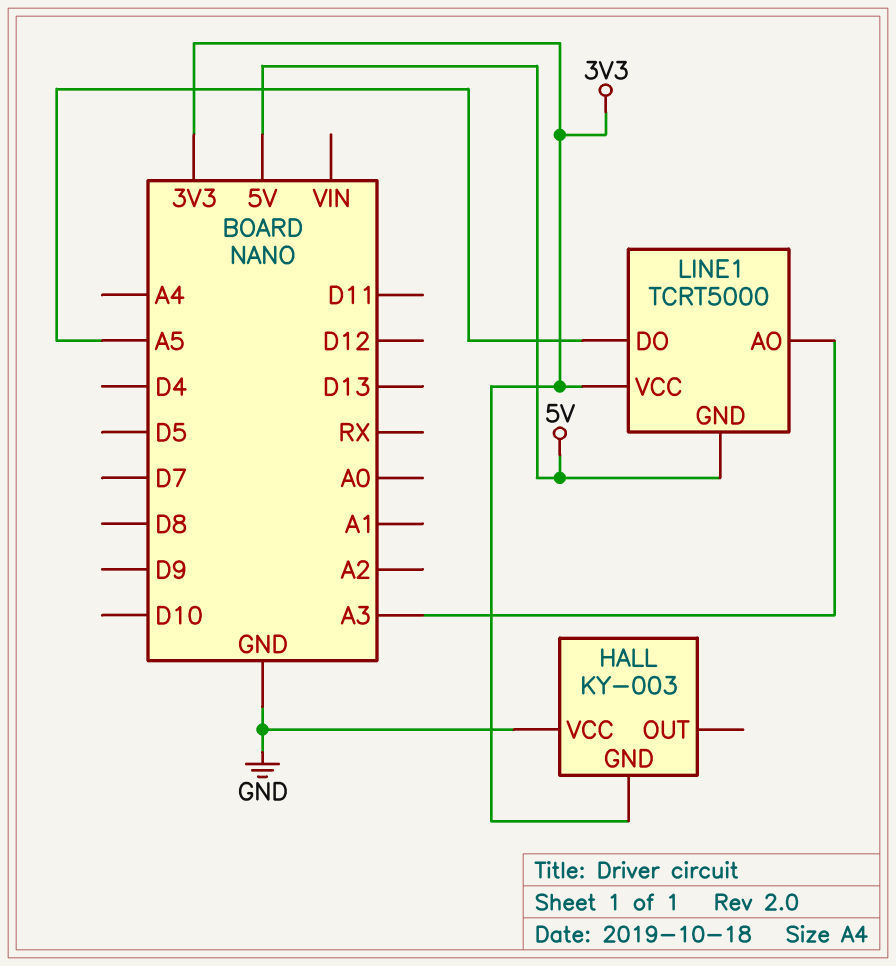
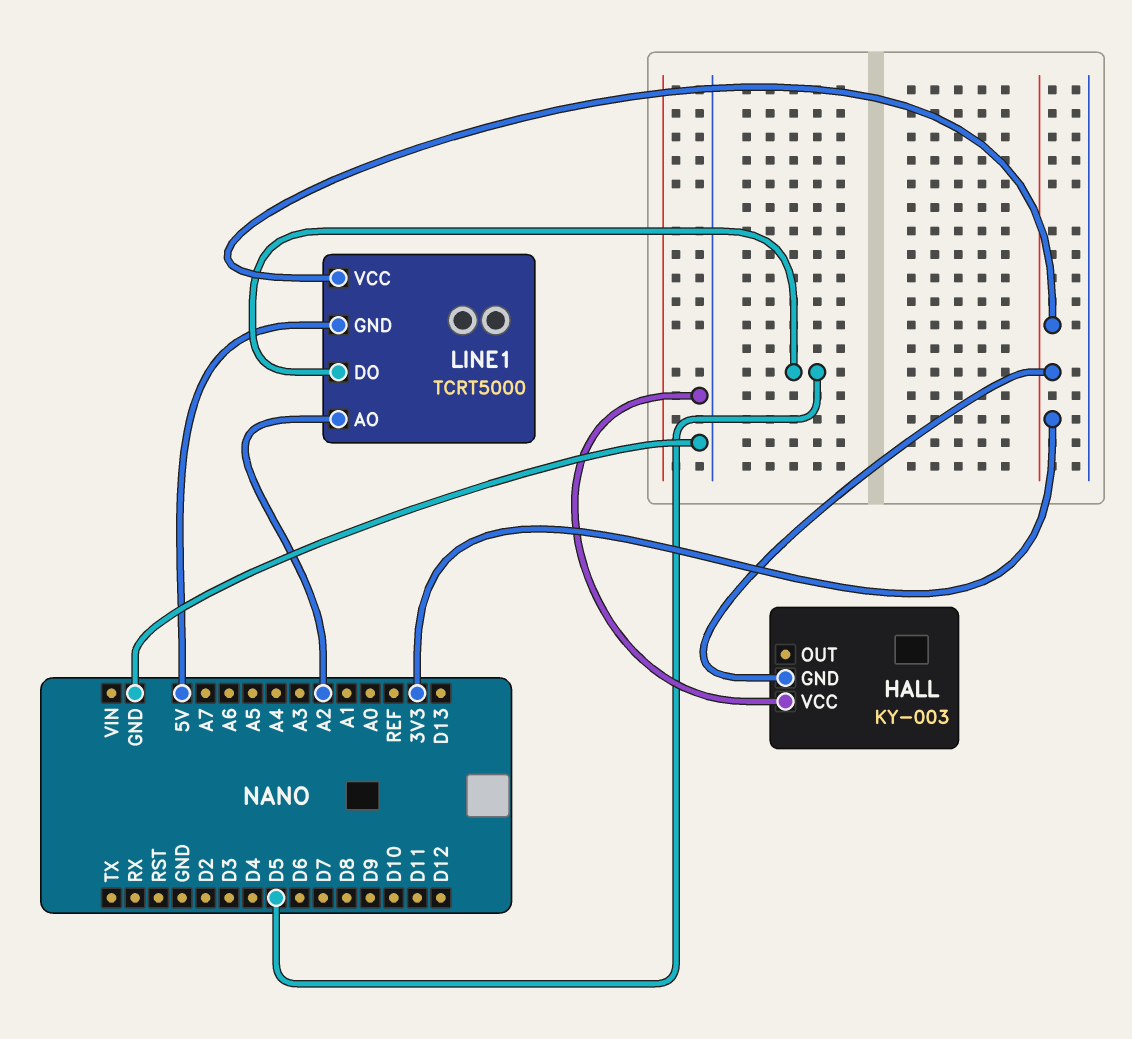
LINE1 pin AO: A3 -> A2
LINE1 pin DO: A5 -> D5

